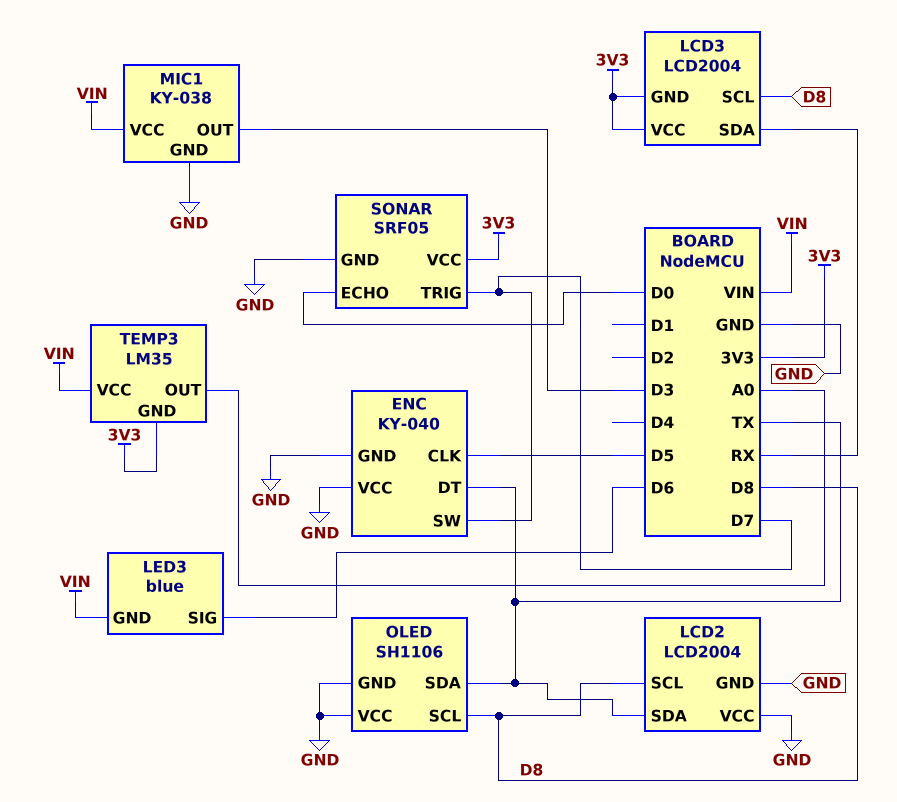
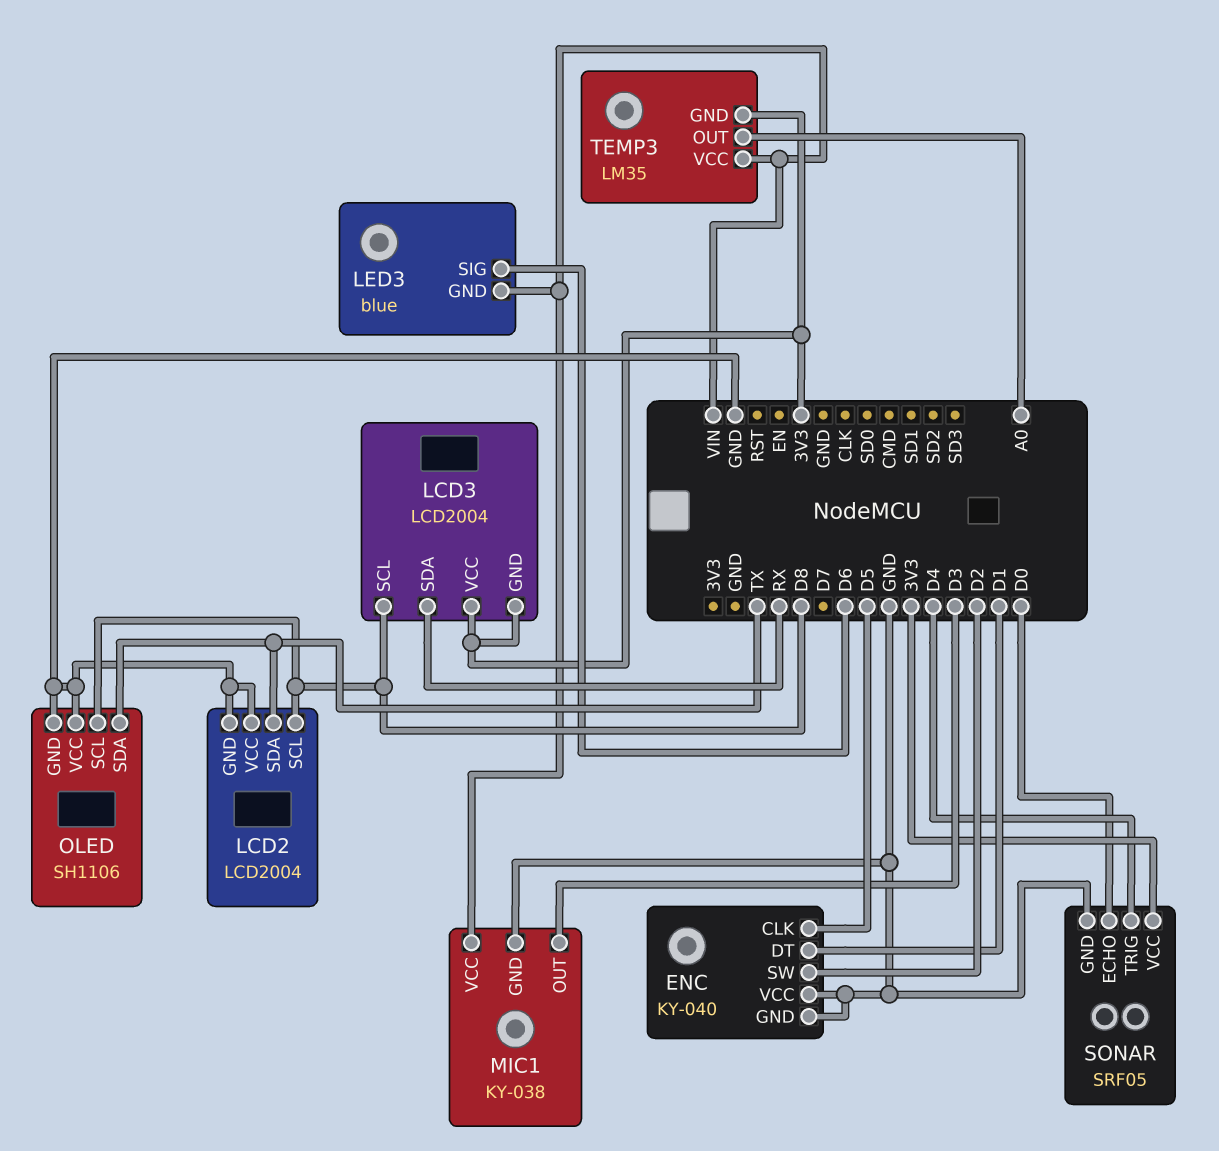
ENC pin DT: TX -> D1
ENC pin SW: D7 -> D2
SONAR pin TRIG: D7 -> D4

